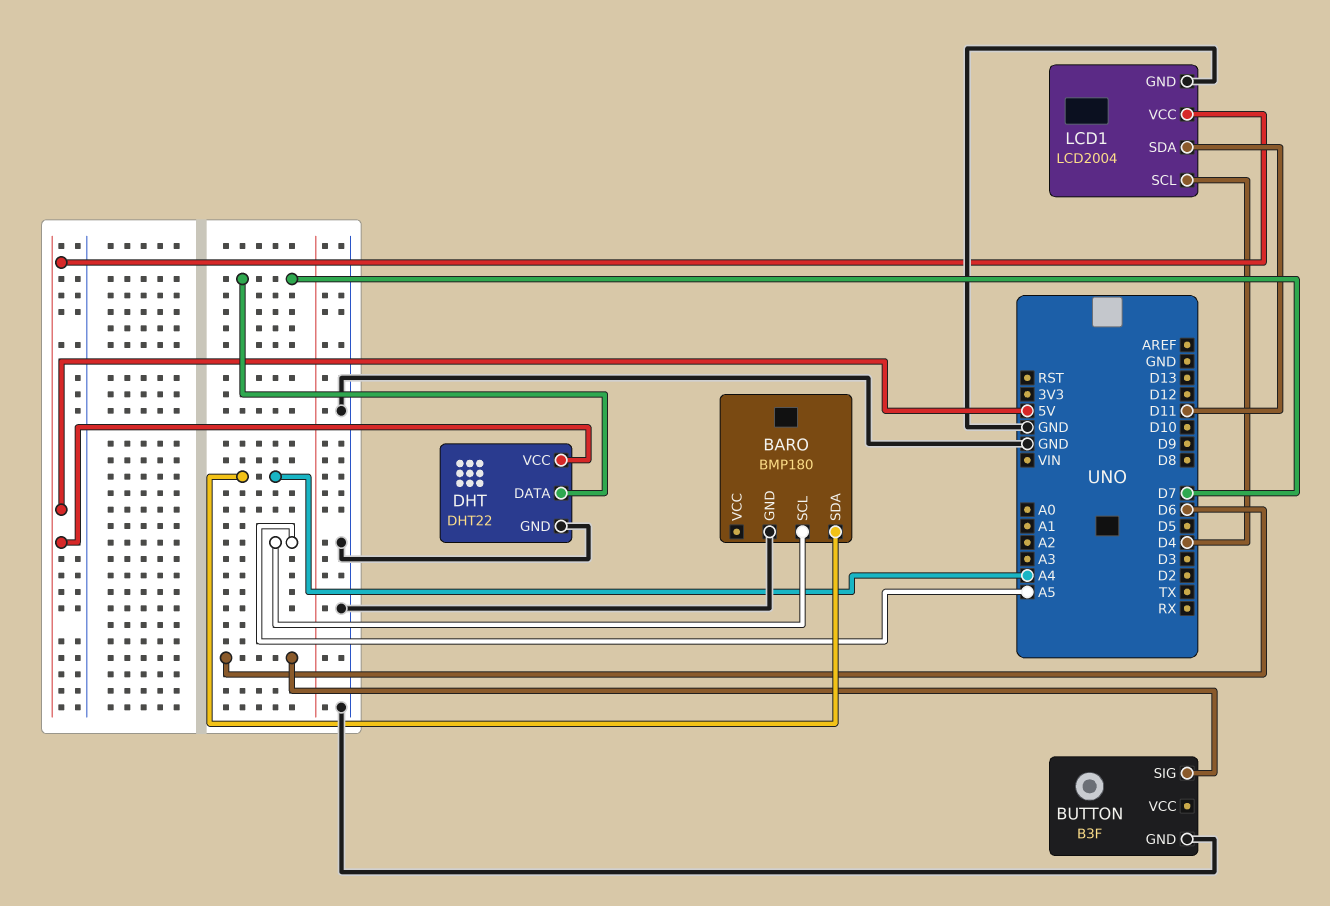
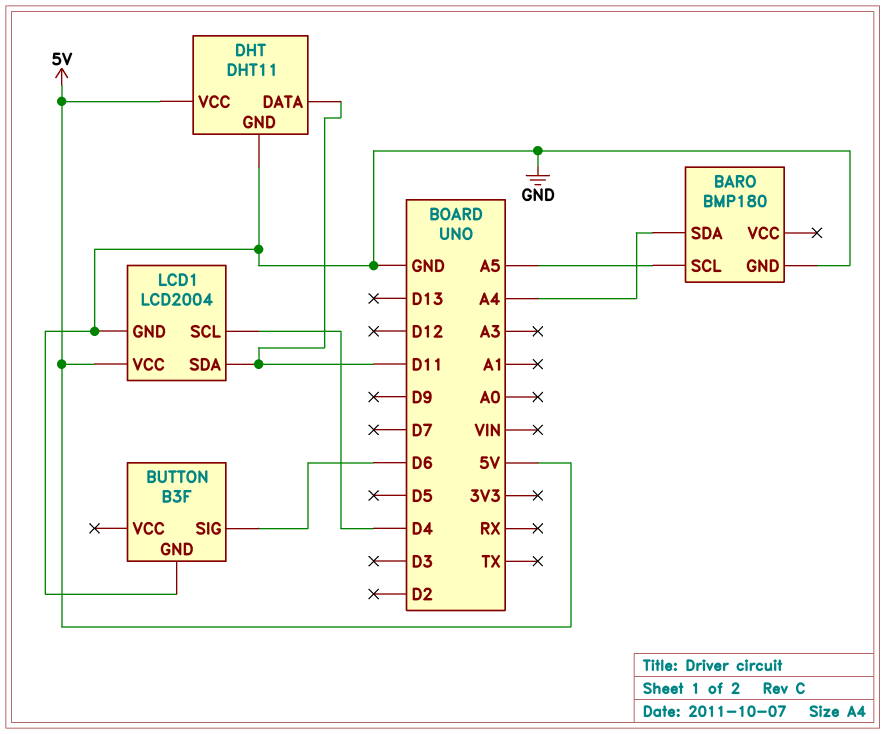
DHT: DHT22 -> DHT11
DHT pin DATA: D7 -> D11

